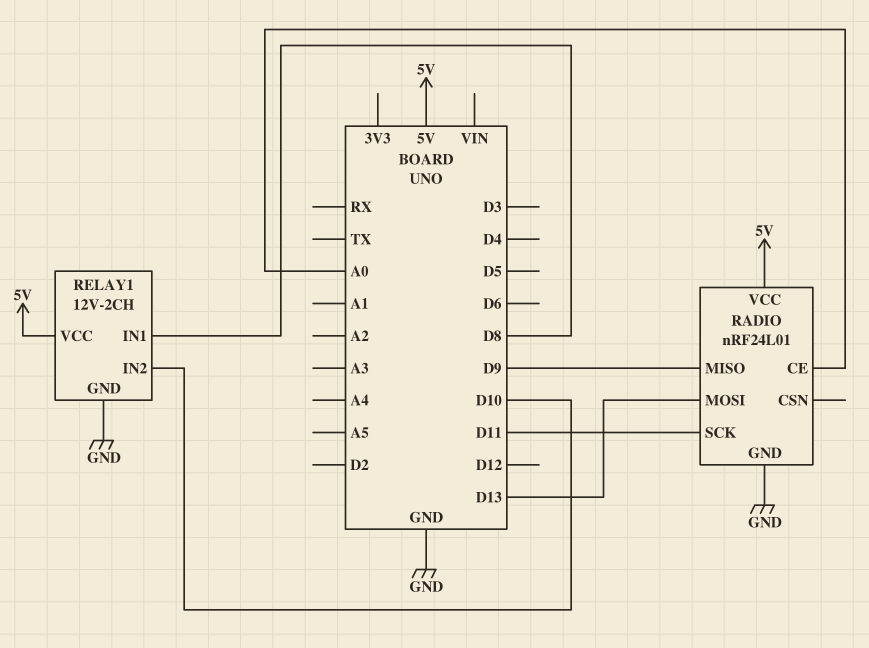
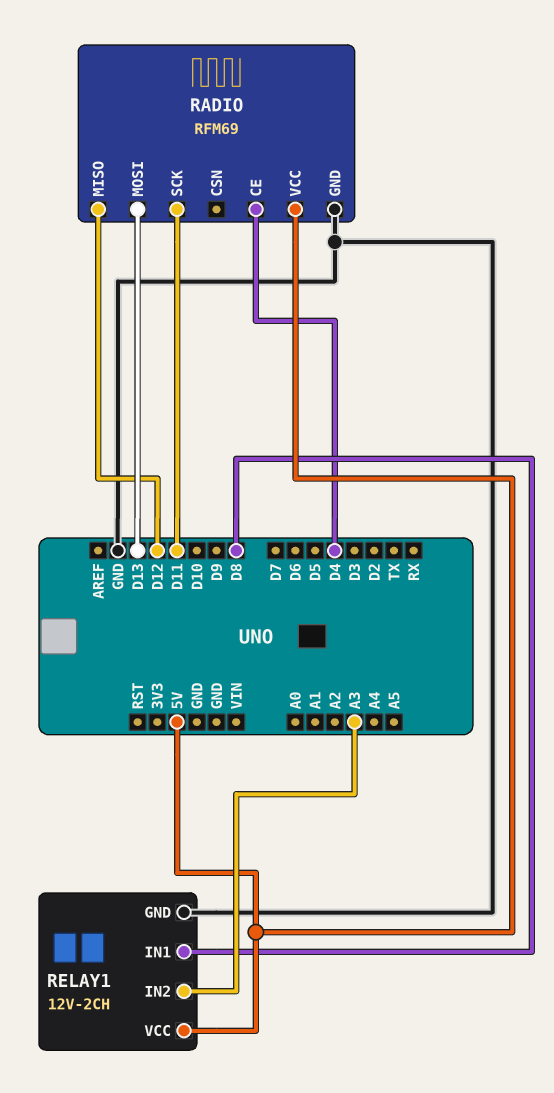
RADIO: nRF24L01 -> RFM69
RADIO pin CE: A0 -> D4
RADIO pin MISO: D9 -> D12
RELAY1 pin IN2: D10 -> A3

